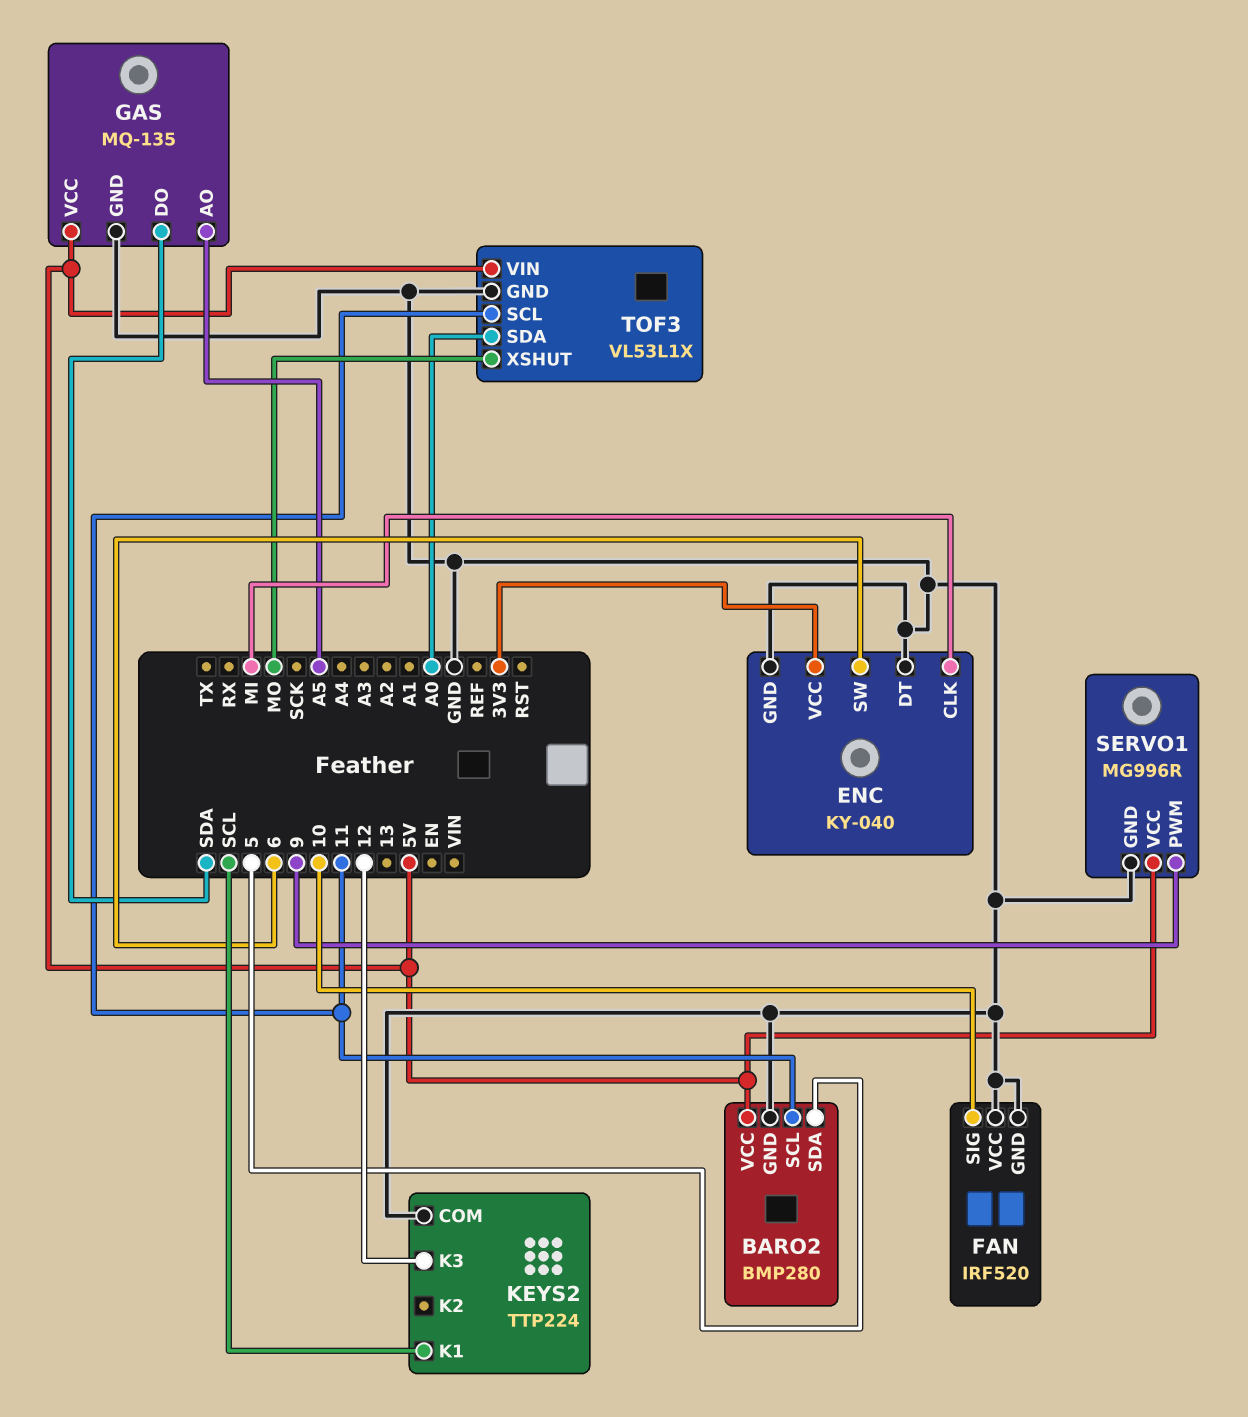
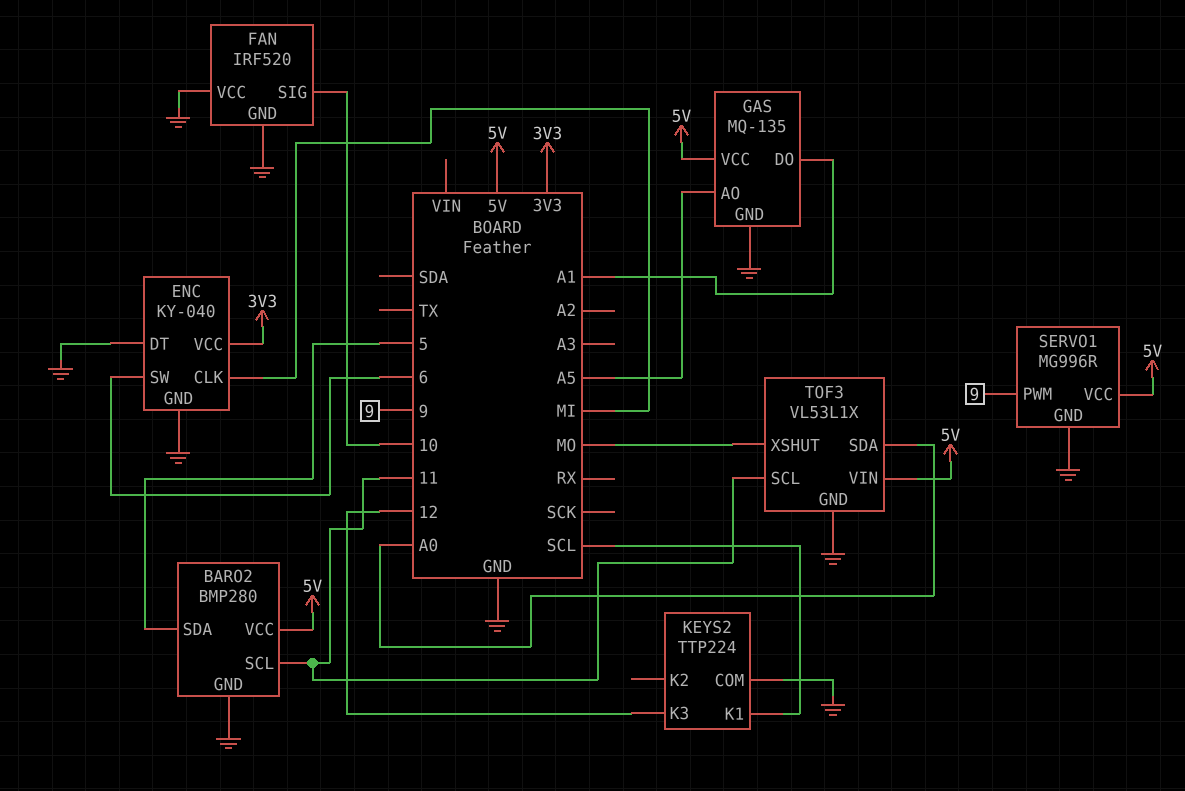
GAS pin DO: SDA -> A1

